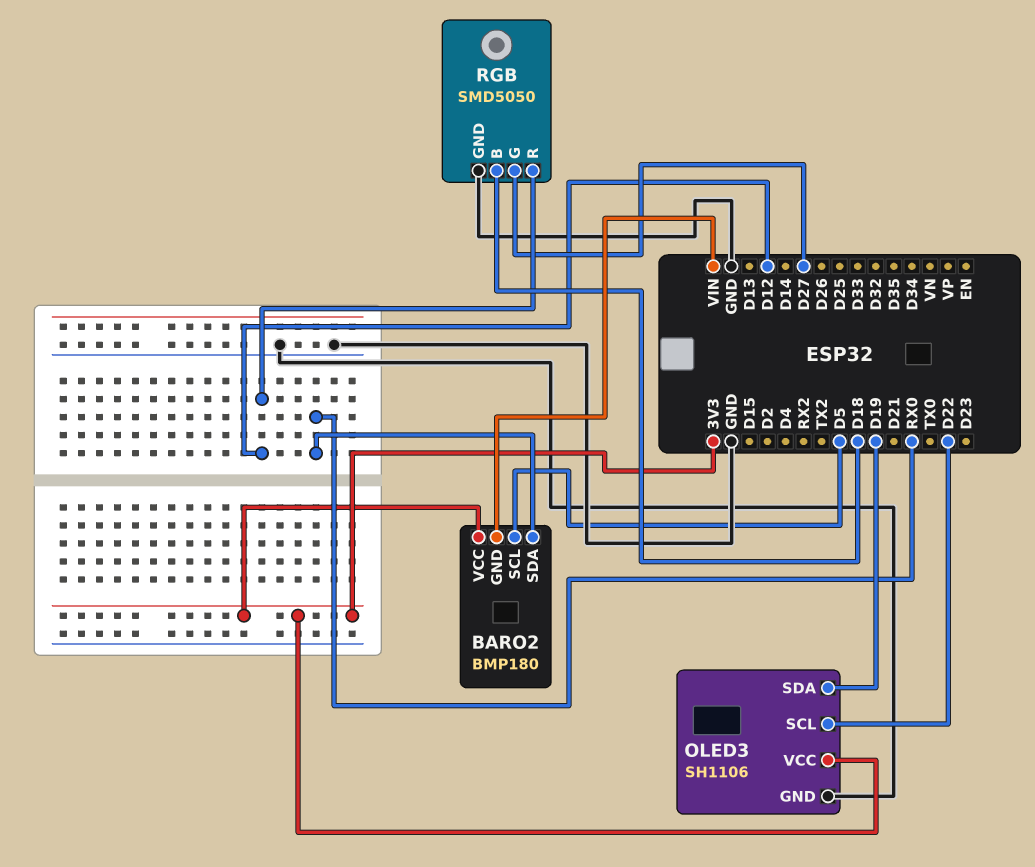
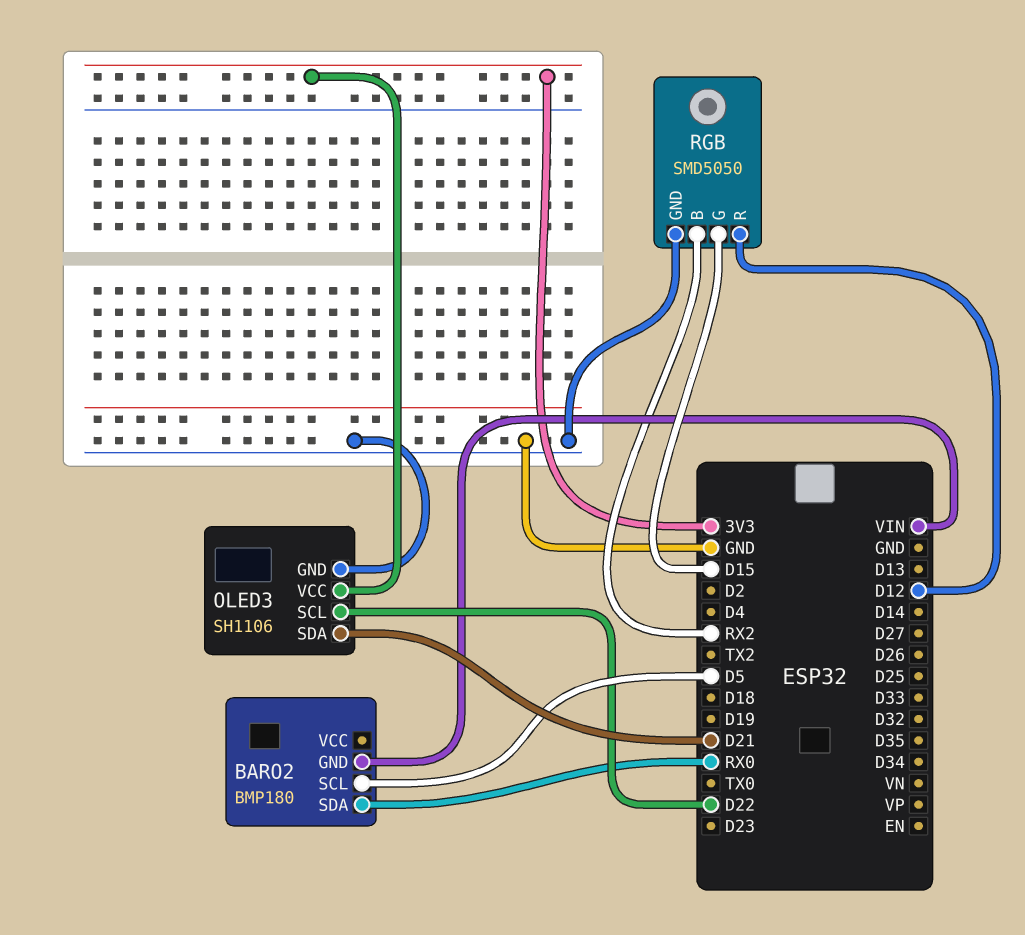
BARO2 pin VCC: 3V3 -> none
OLED3 pin SDA: D19 -> D21
RGB pin B: D18 -> RX2
RGB pin G: D27 -> D15

